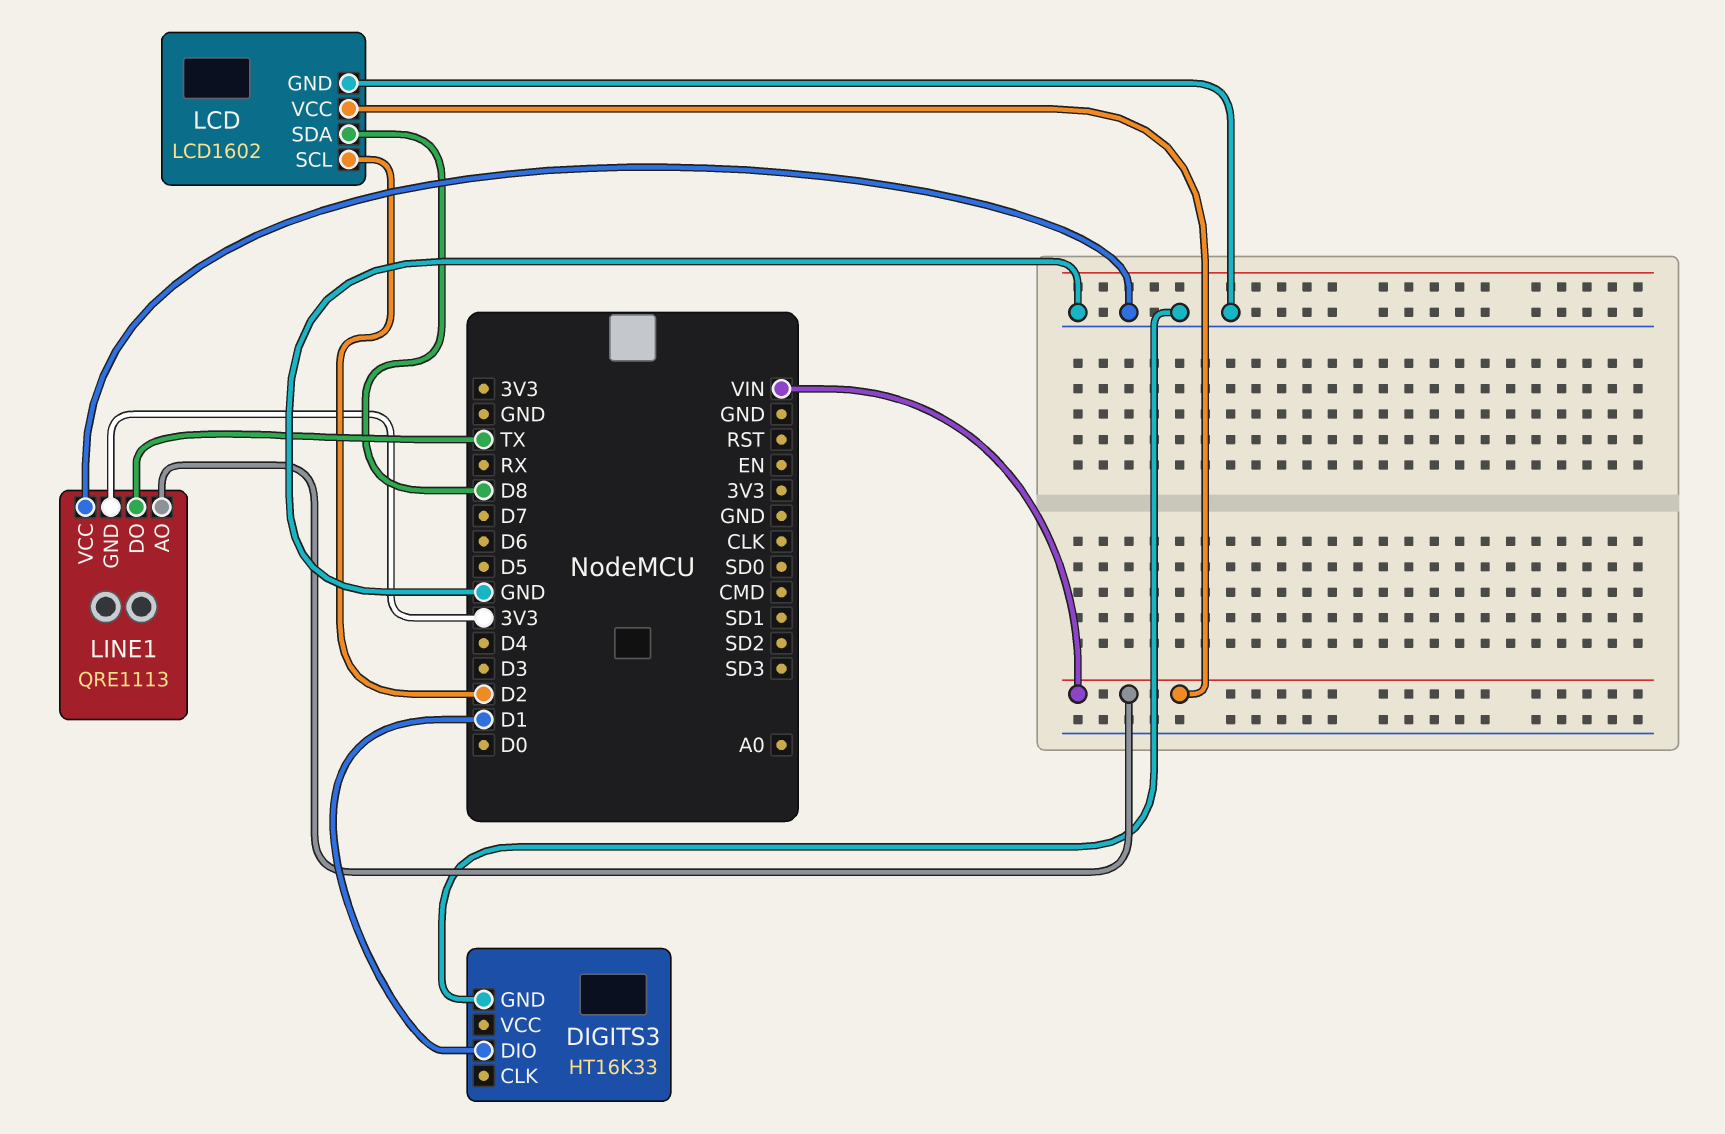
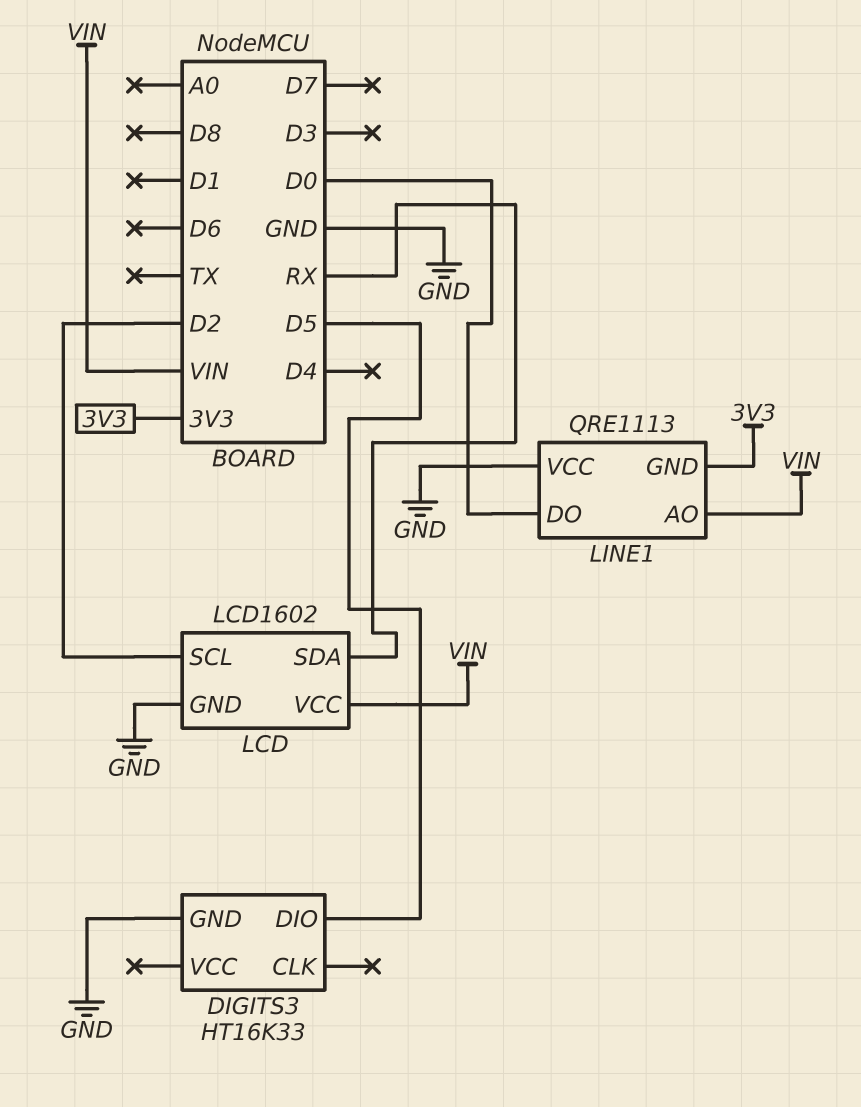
DIGITS3 pin DIO: D1 -> D5
LCD pin SDA: D8 -> RX
LINE1 pin DO: TX -> D0

